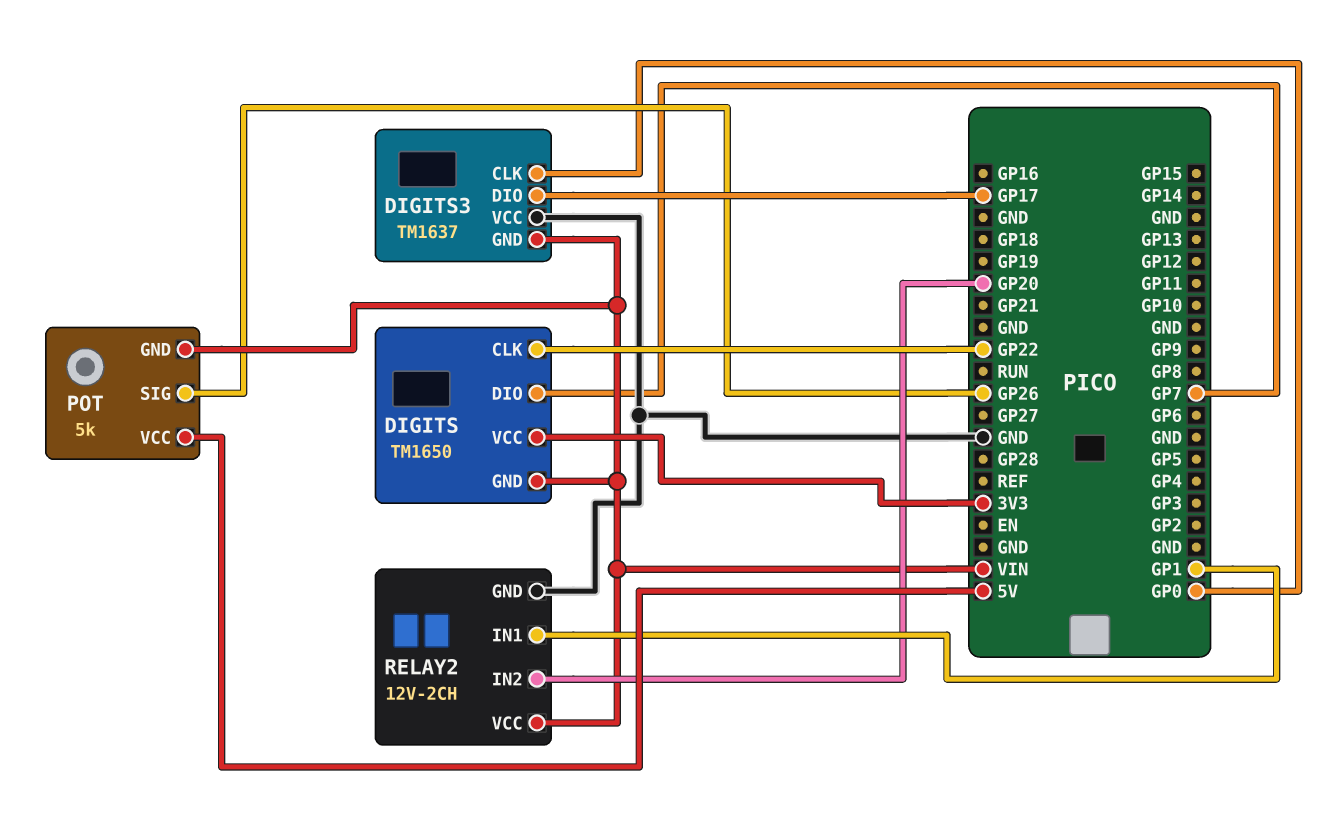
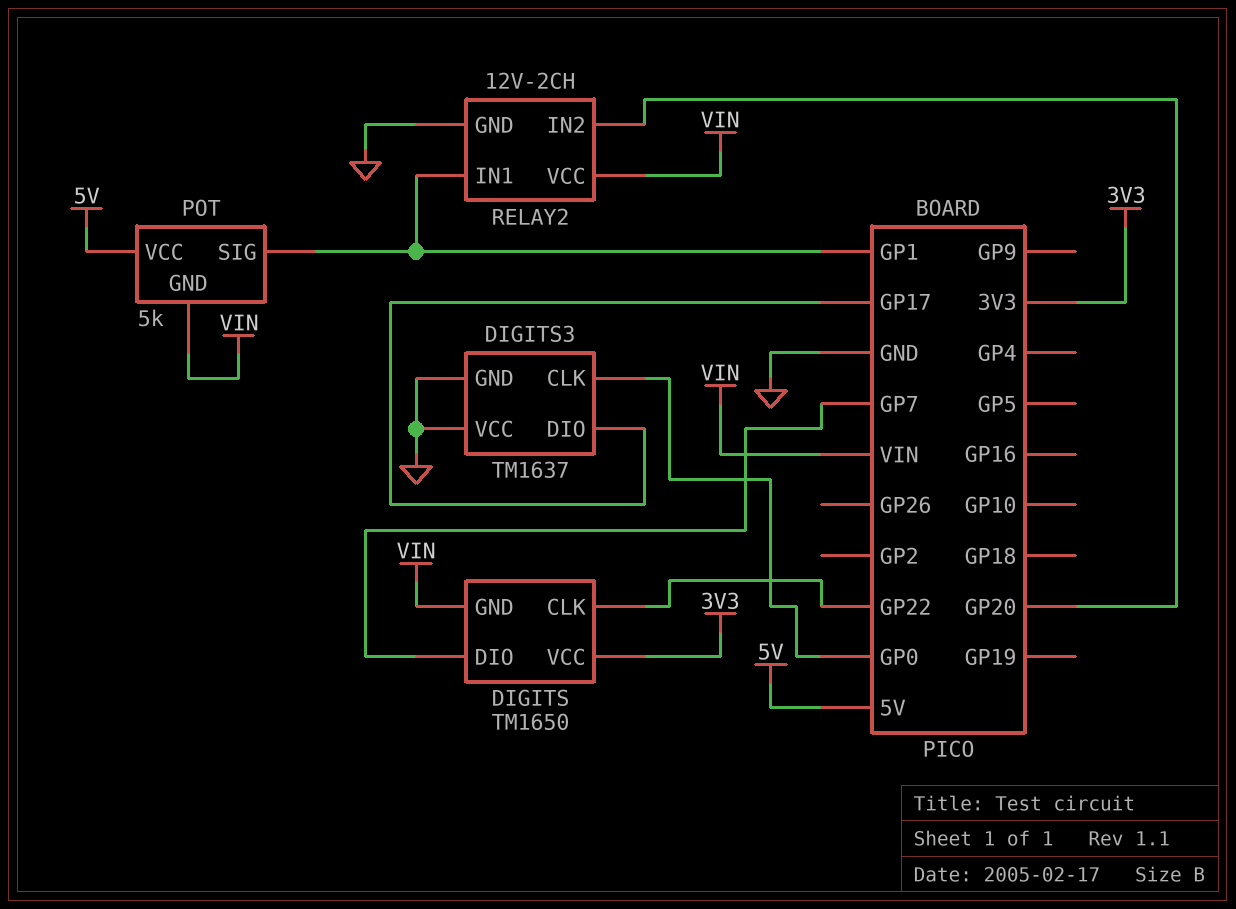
DIGITS3 pin GND: VIN -> GND
POT pin SIG: GP26 -> GP1

